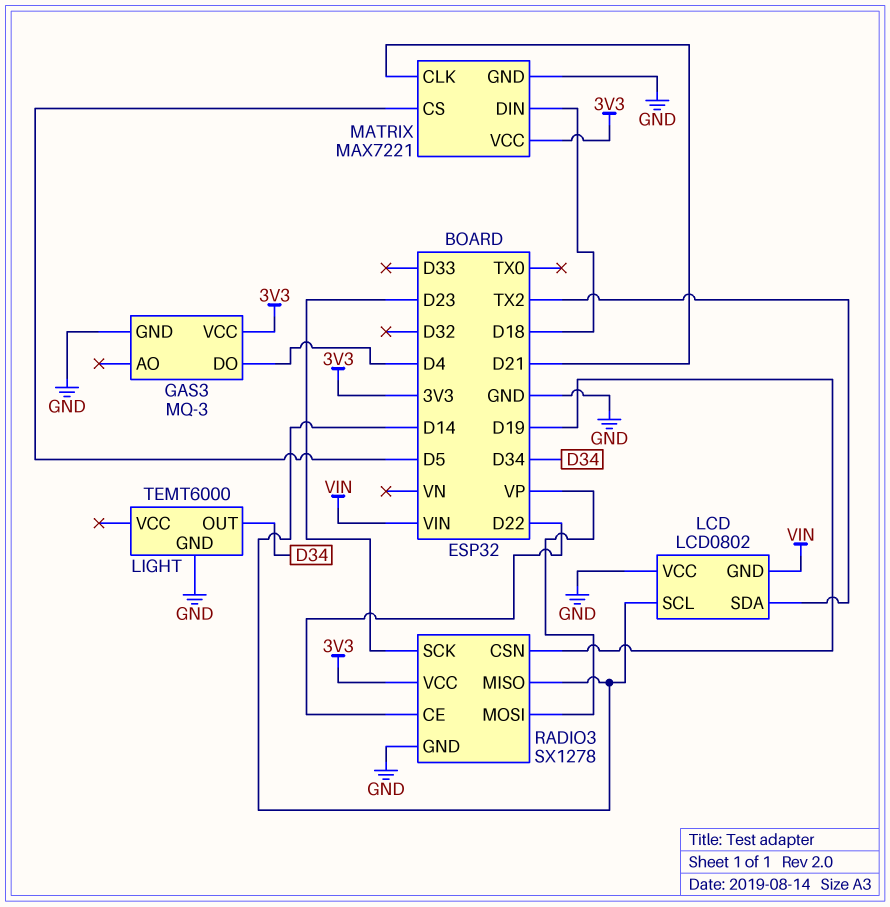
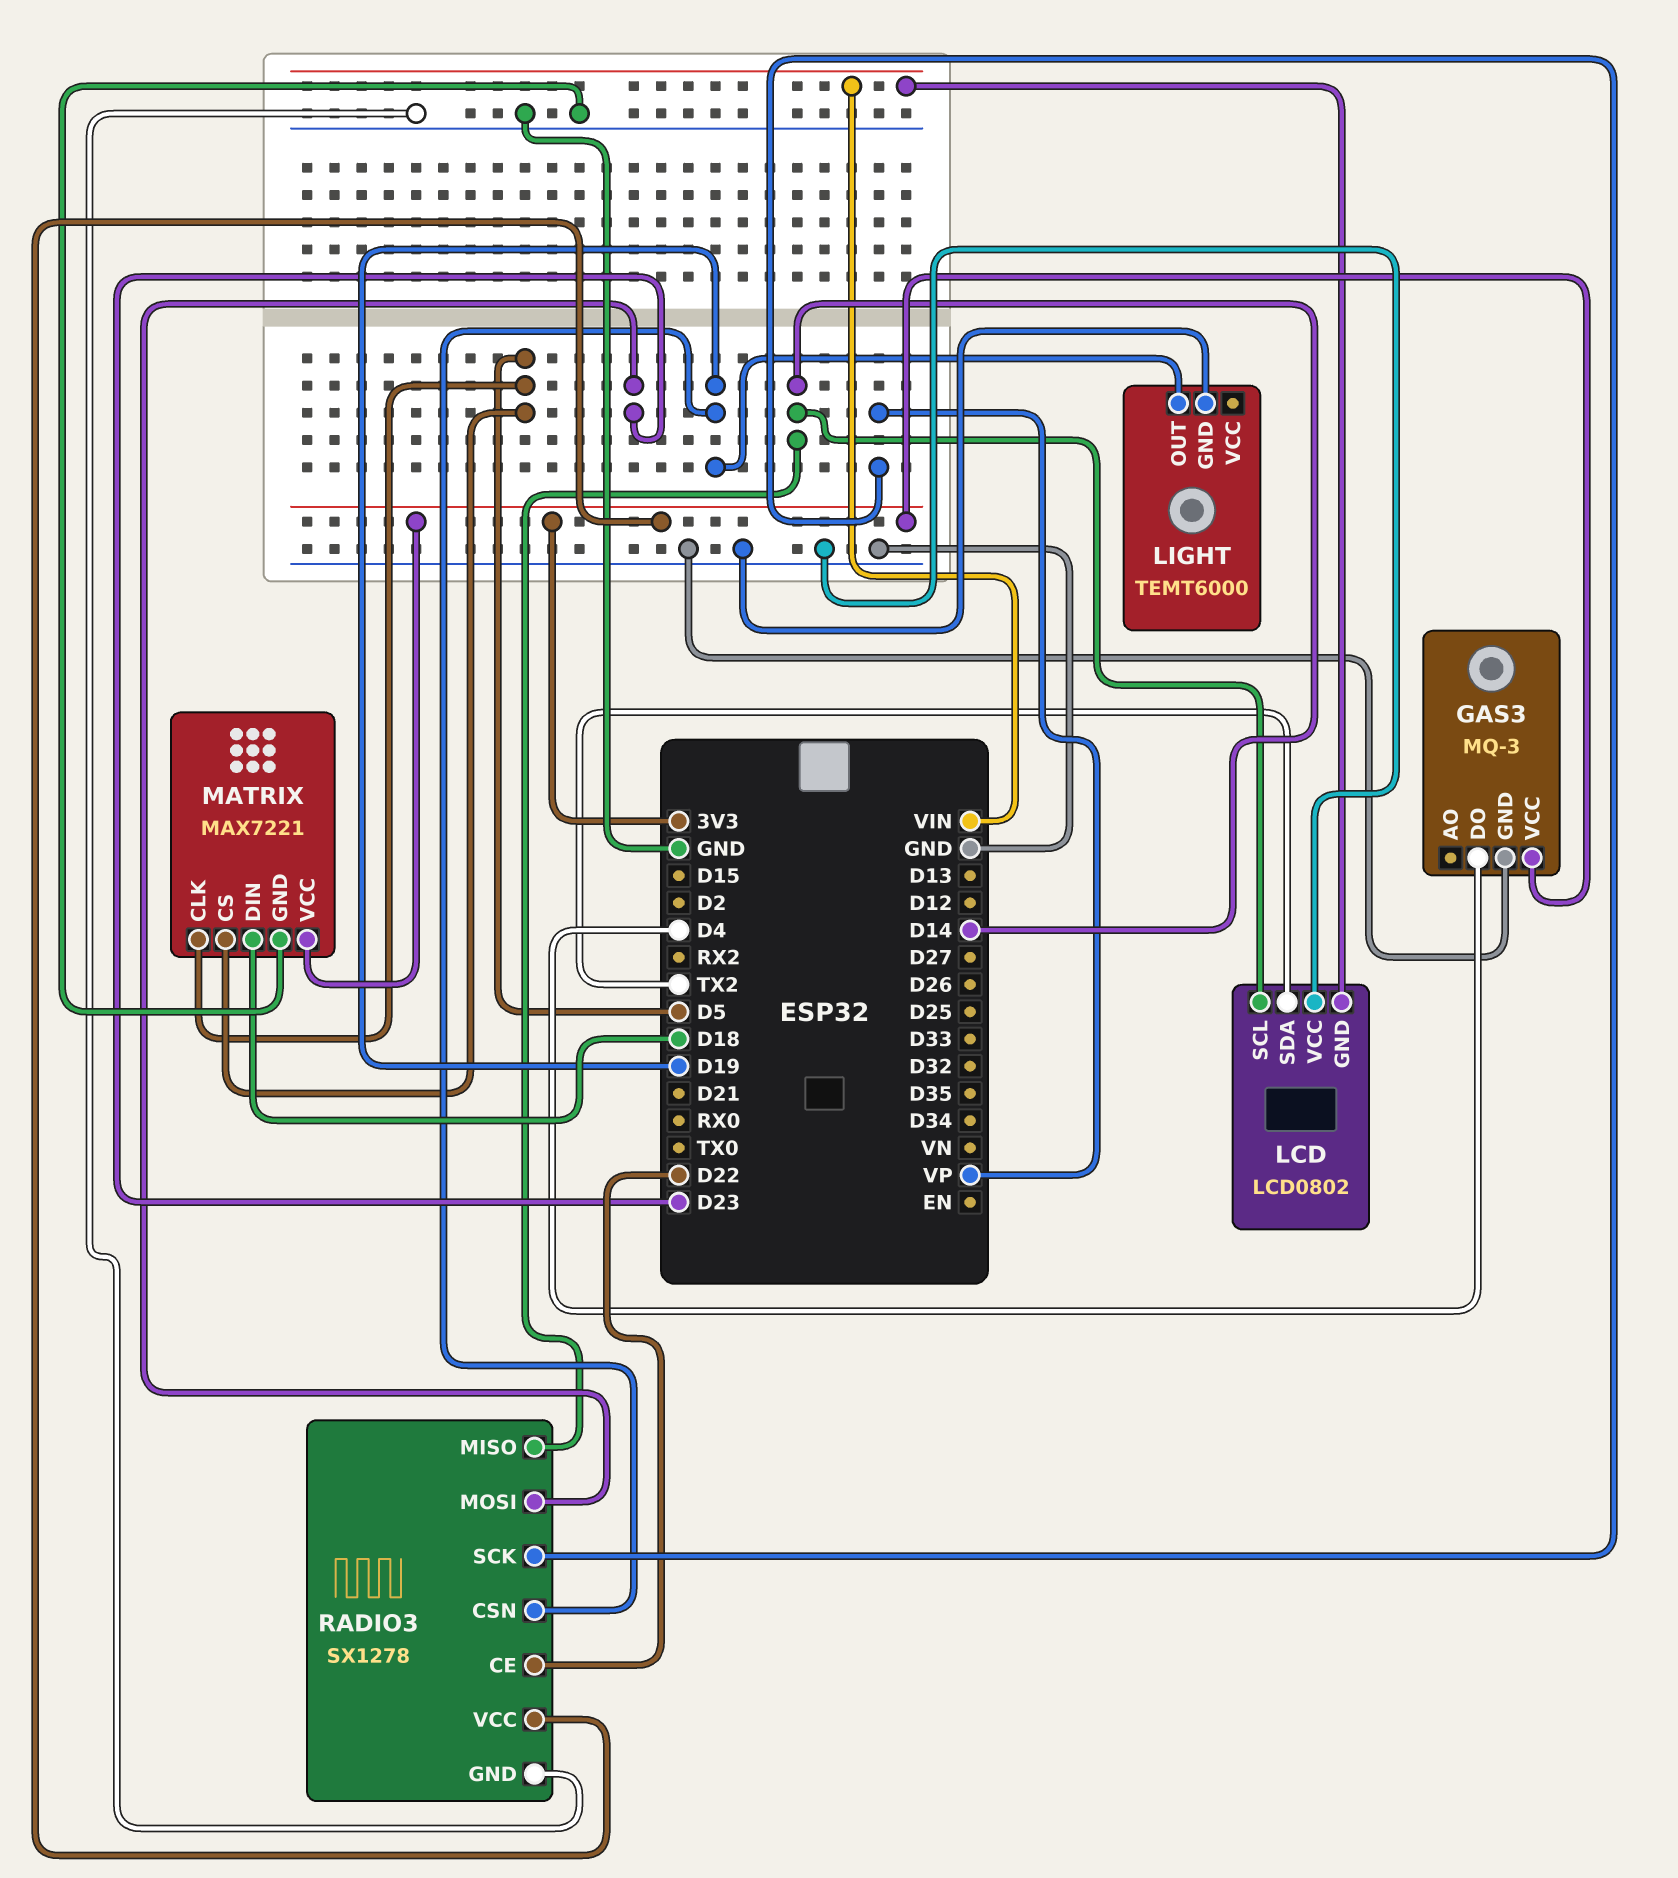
LIGHT pin OUT: D34 -> D19
MATRIX pin CLK: D21 -> D5
RADIO3 pin MOSI: VP -> D23
RADIO3 pin SCK: D23 -> VP

